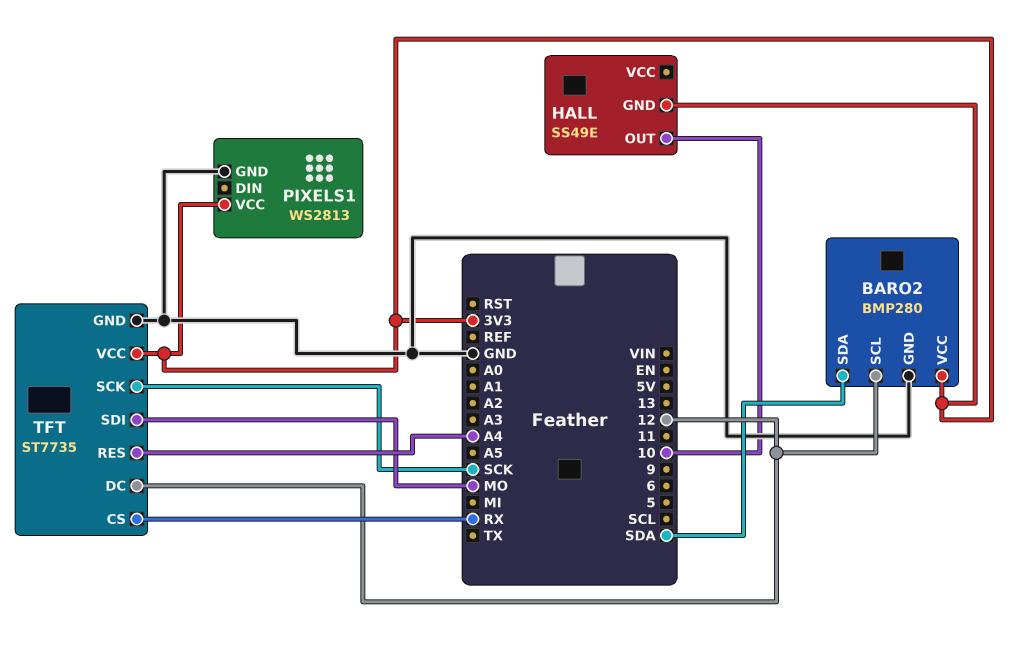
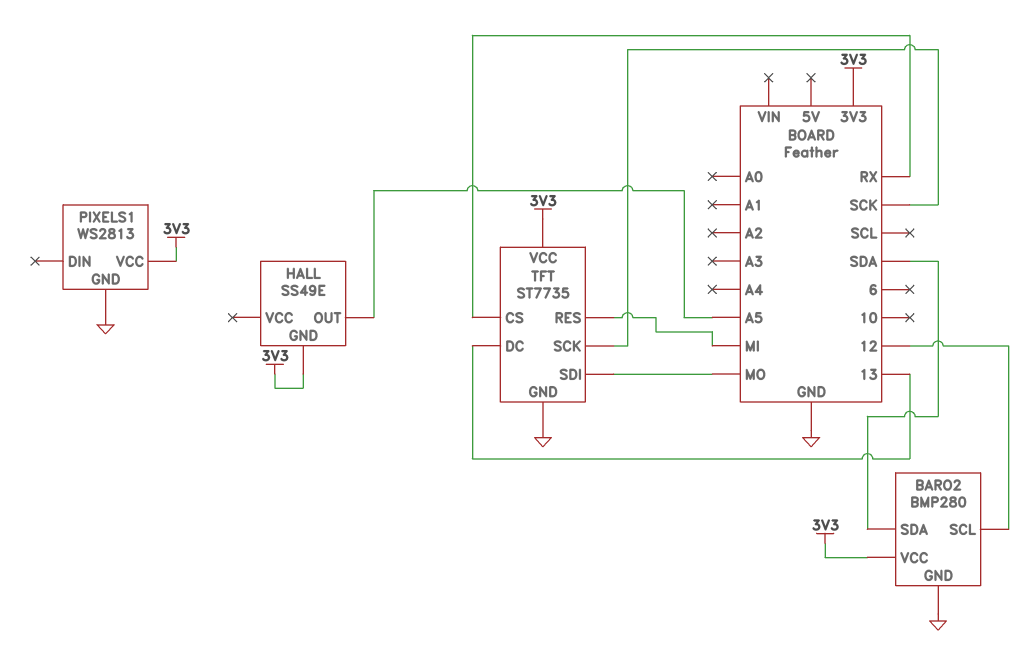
HALL pin OUT: 10 -> A5
TFT pin DC: 12 -> 13
TFT pin RES: A4 -> MI

